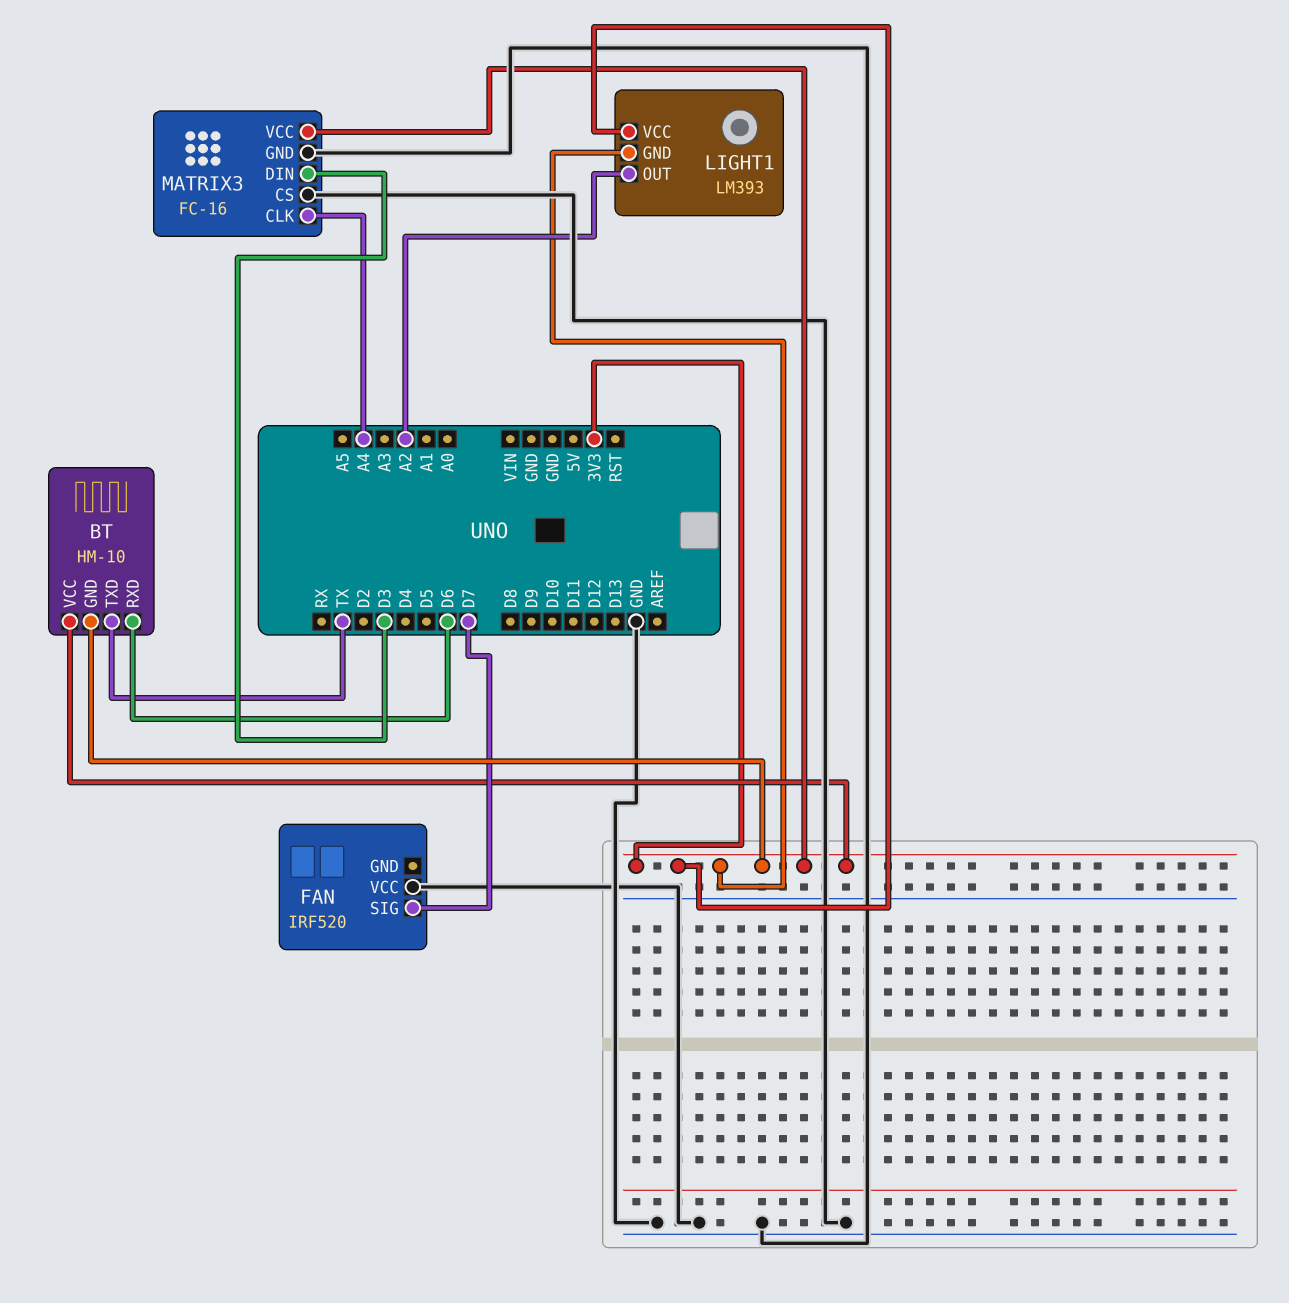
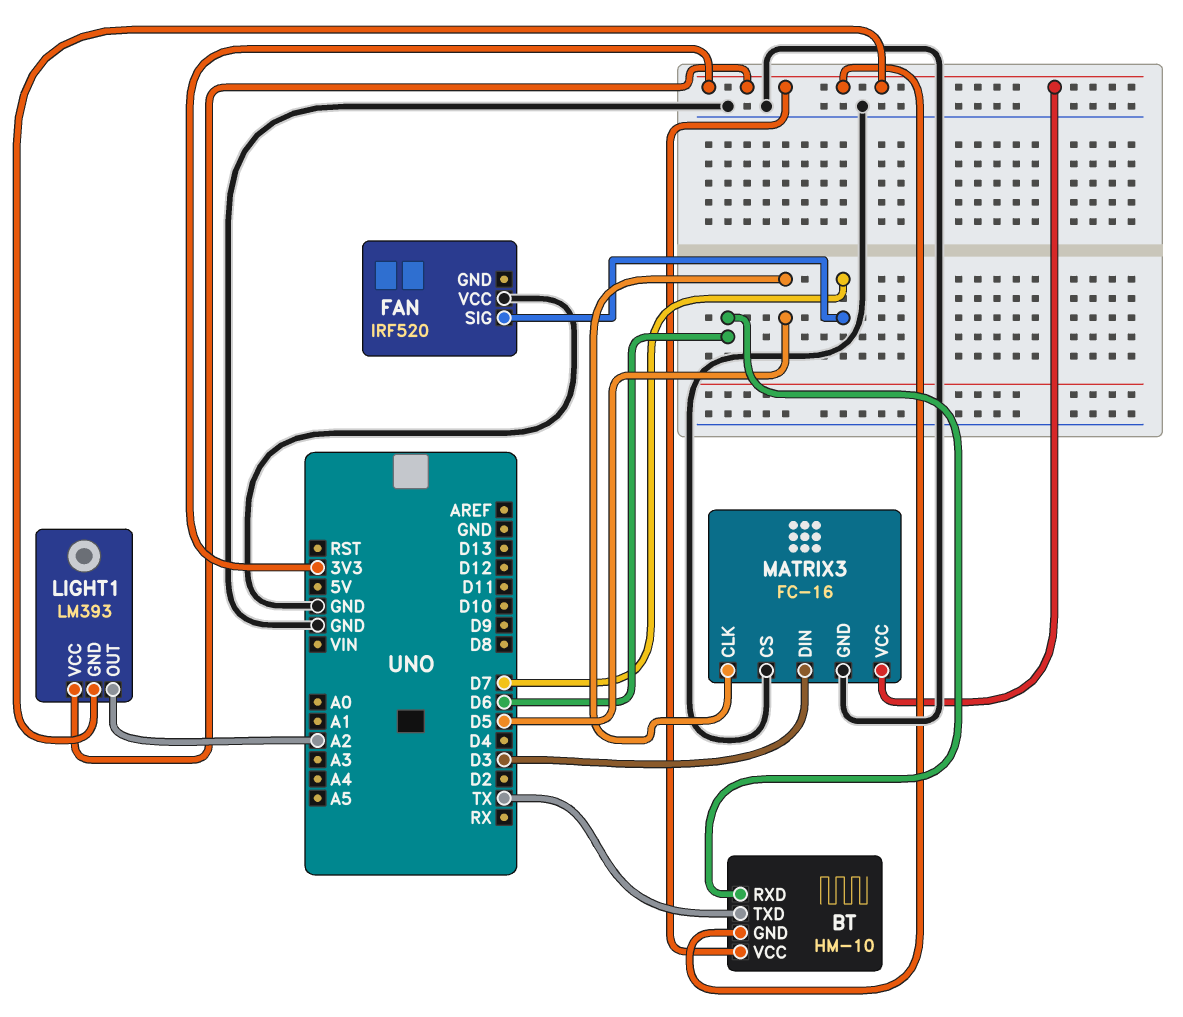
MATRIX3 pin CLK: A4 -> D5

